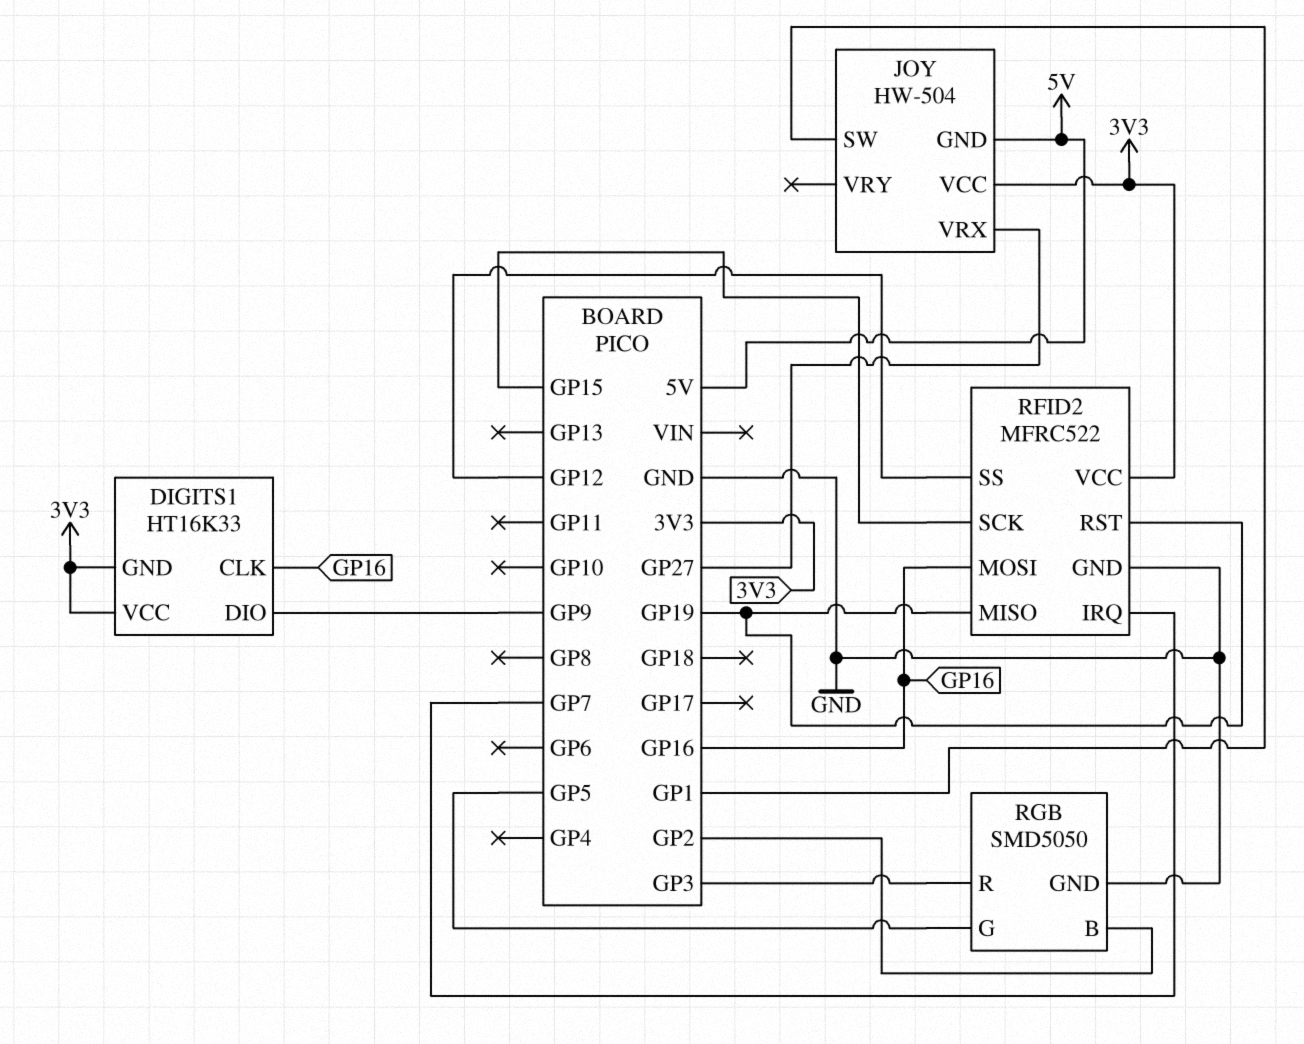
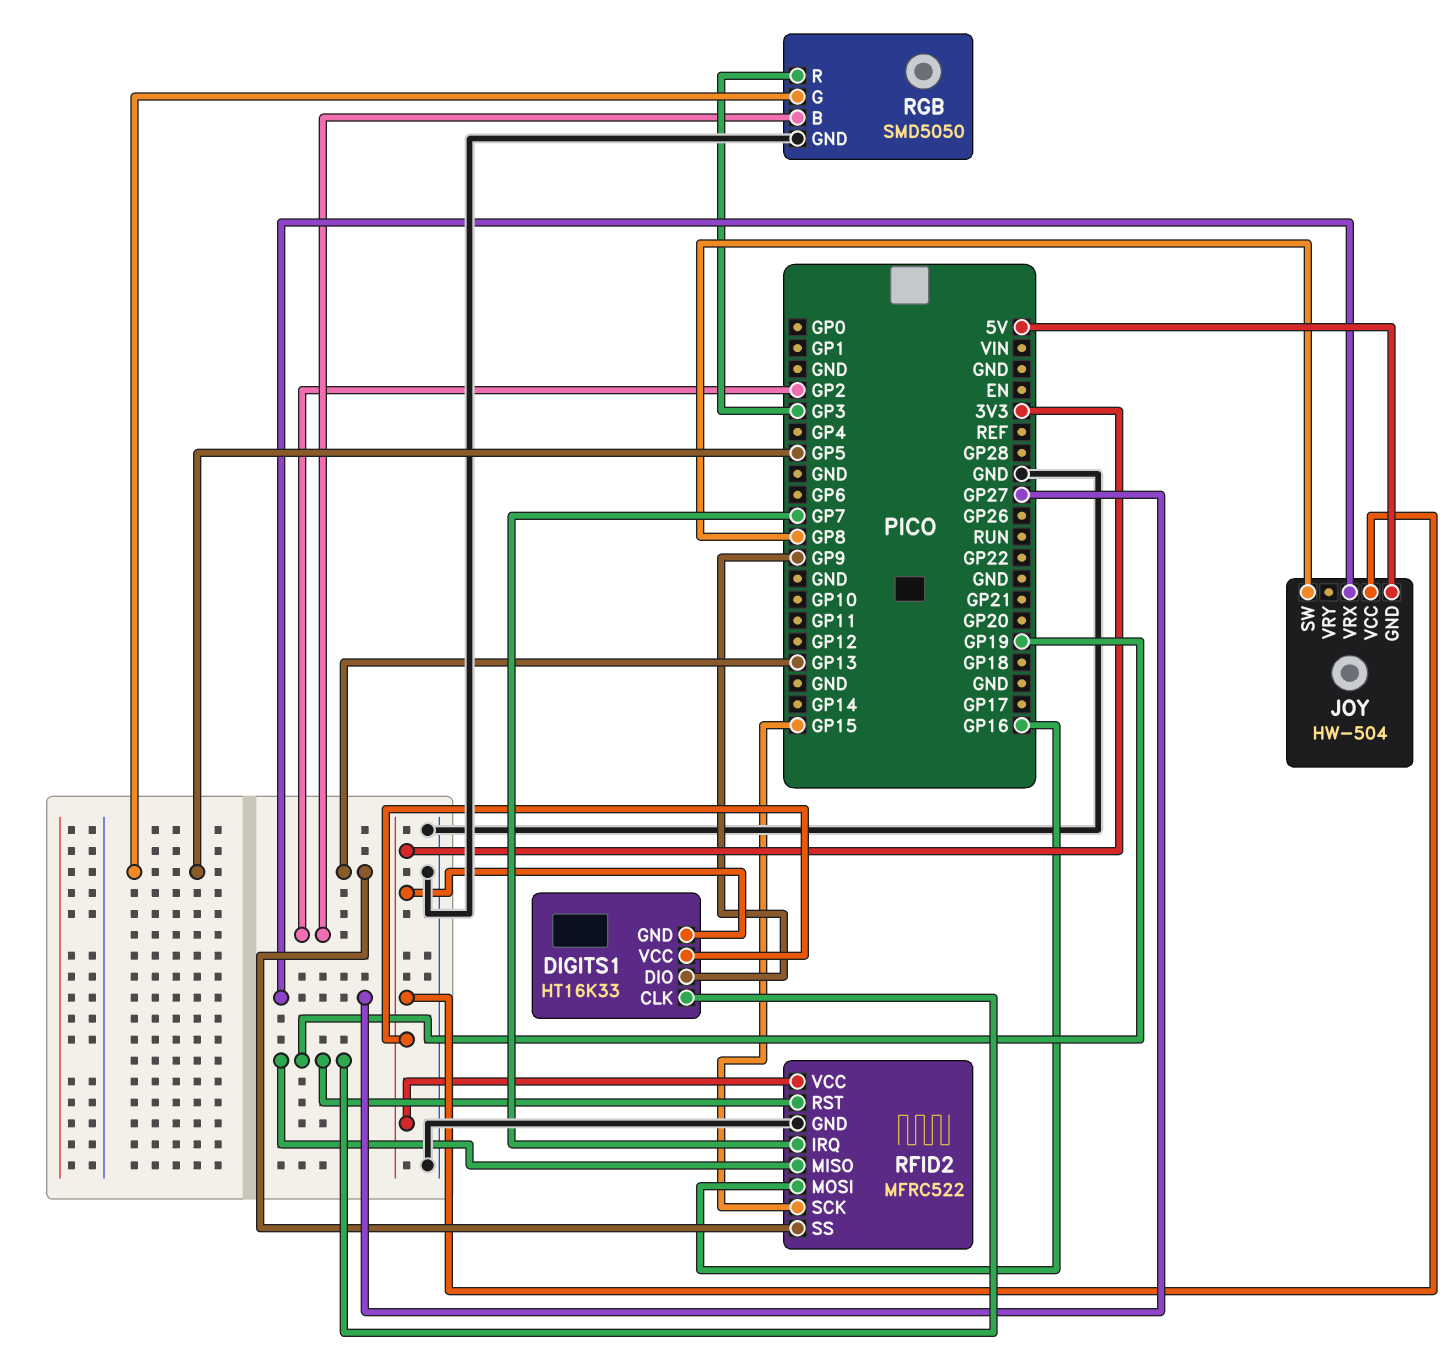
DIGITS1 pin CLK: GP16 -> GP19
JOY pin SW: GP1 -> GP8
RFID2 pin SS: GP12 -> GP13

